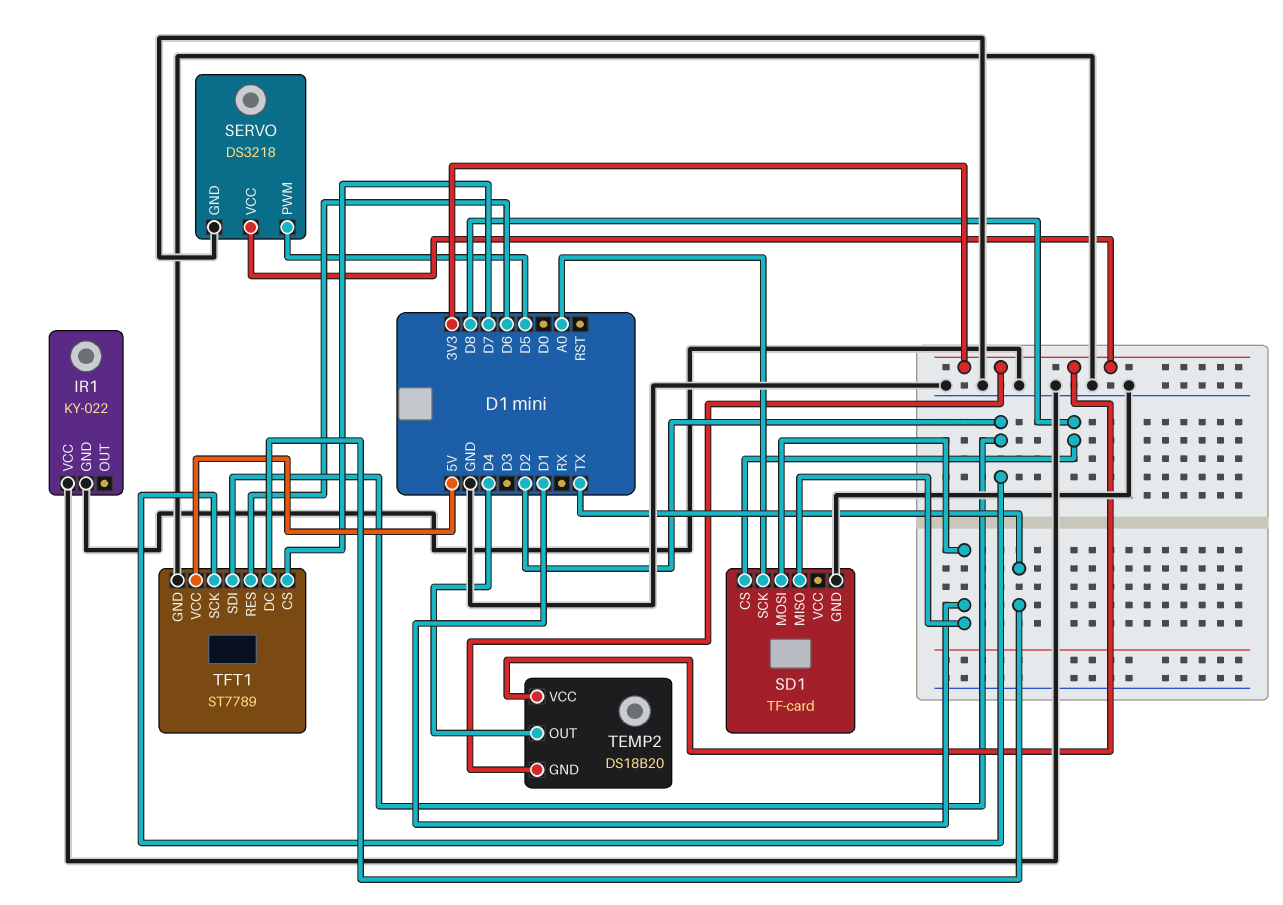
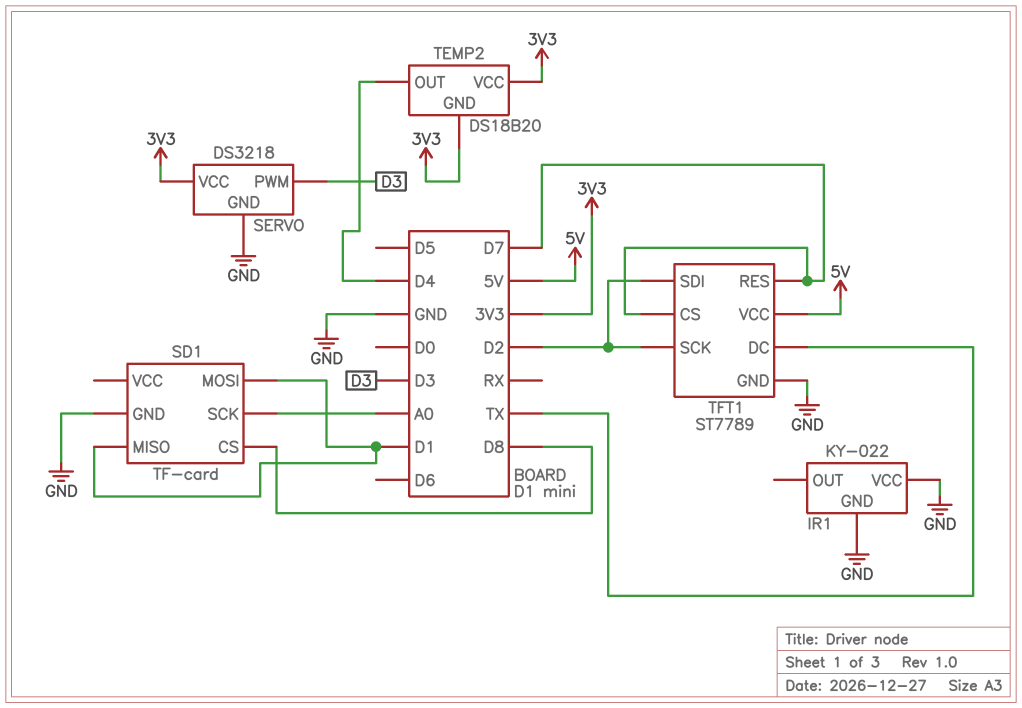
SERVO pin PWM: D5 -> D3
TFT1 pin RES: D6 -> D7

